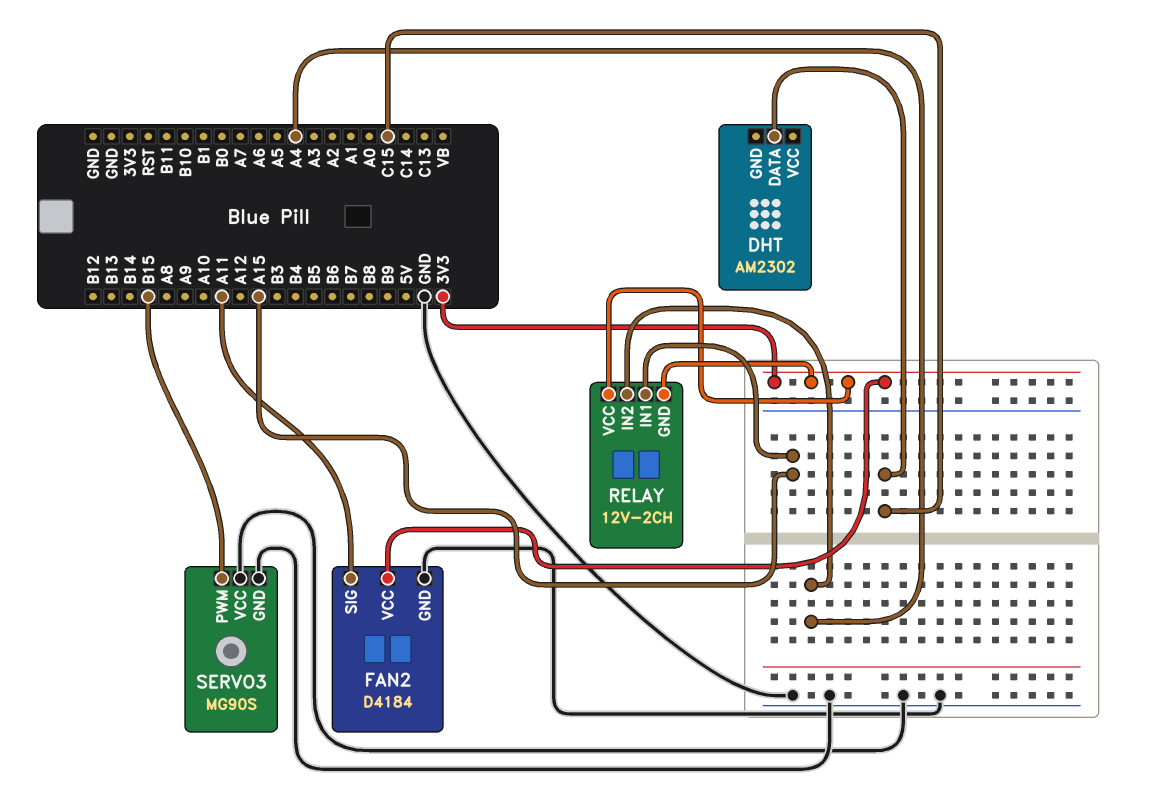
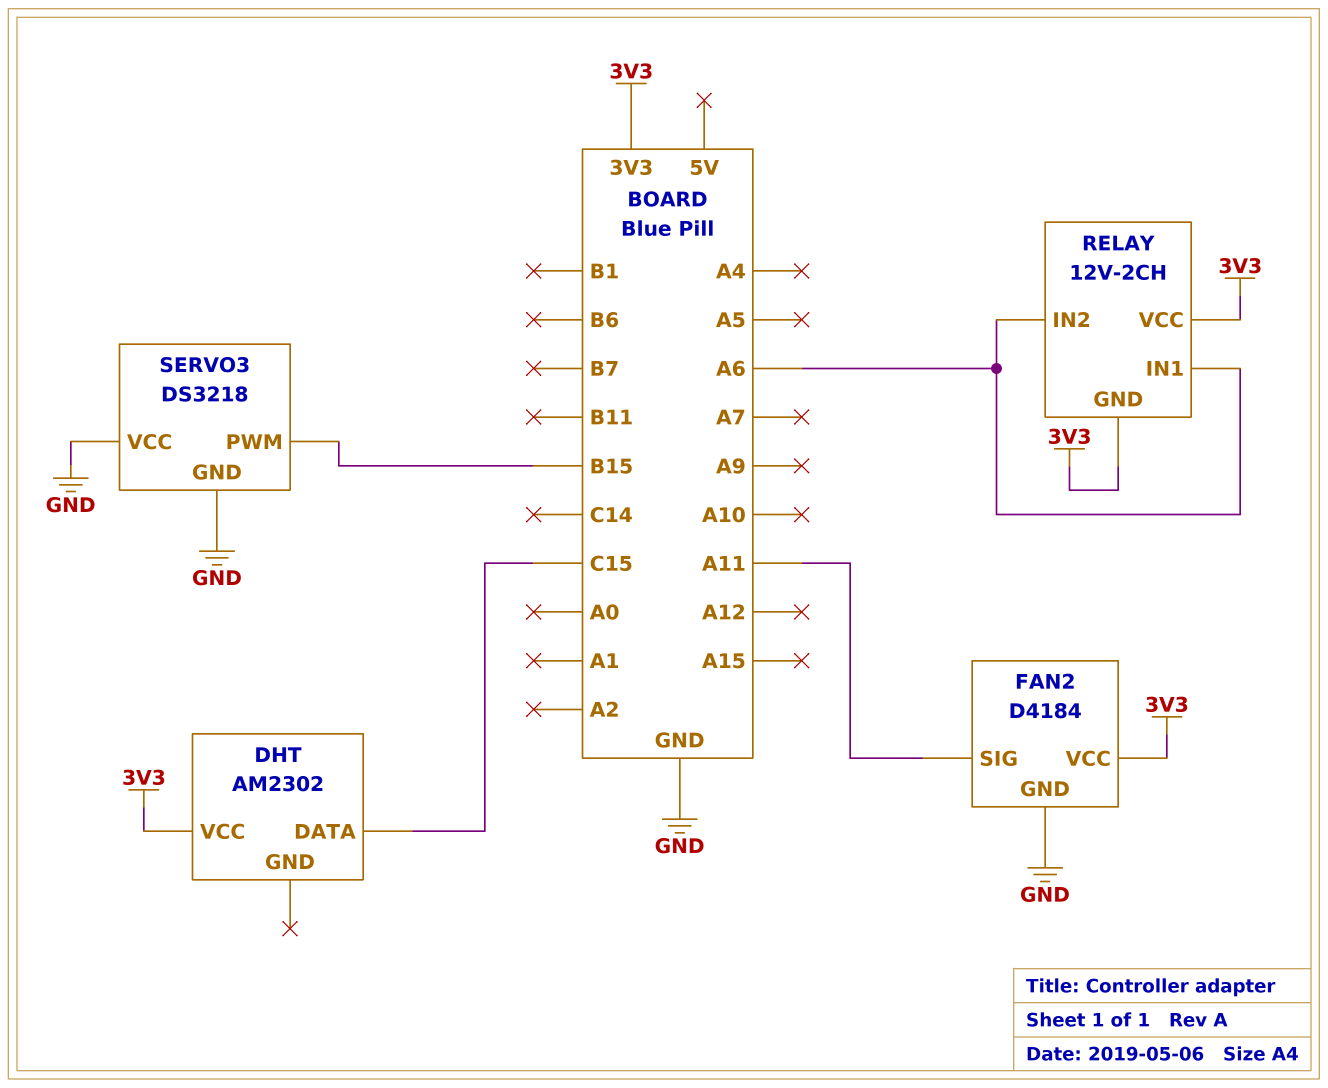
DHT pin VCC: none -> 3V3
RELAY pin IN1: A15 -> A6
RELAY pin IN2: A4 -> A6
SERVO3: MG90S -> DS3218

